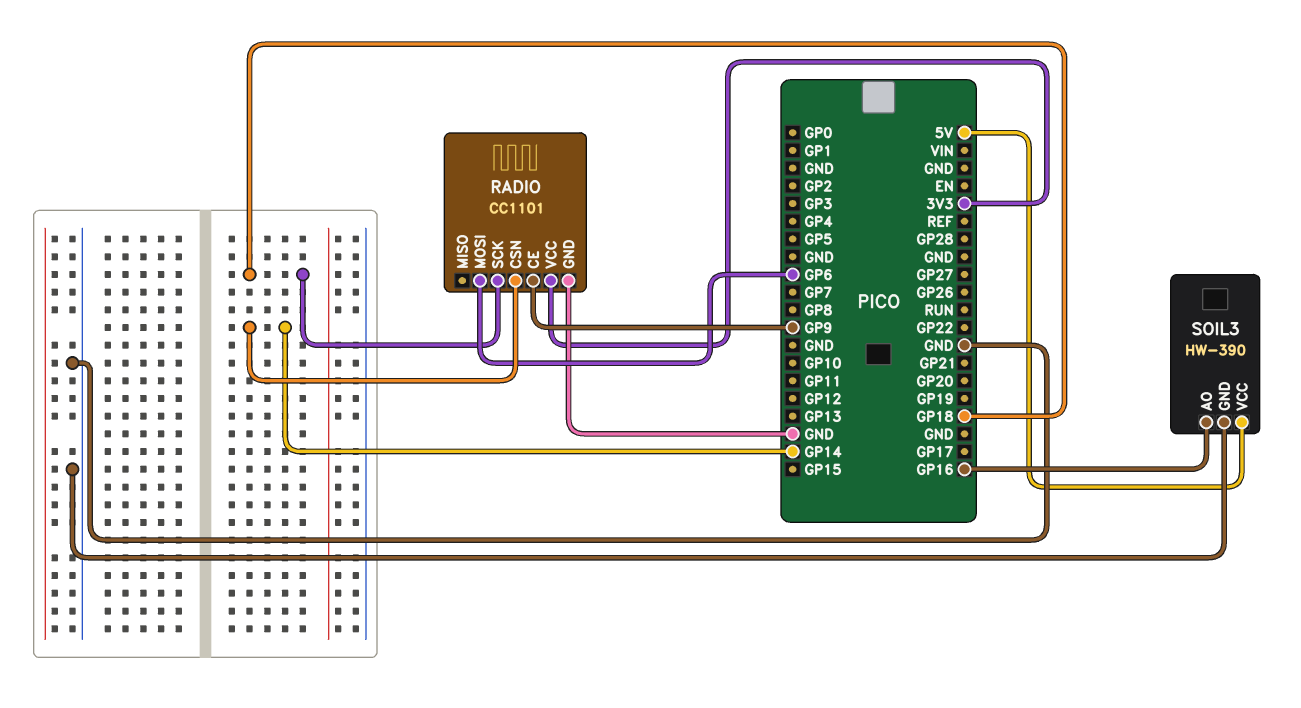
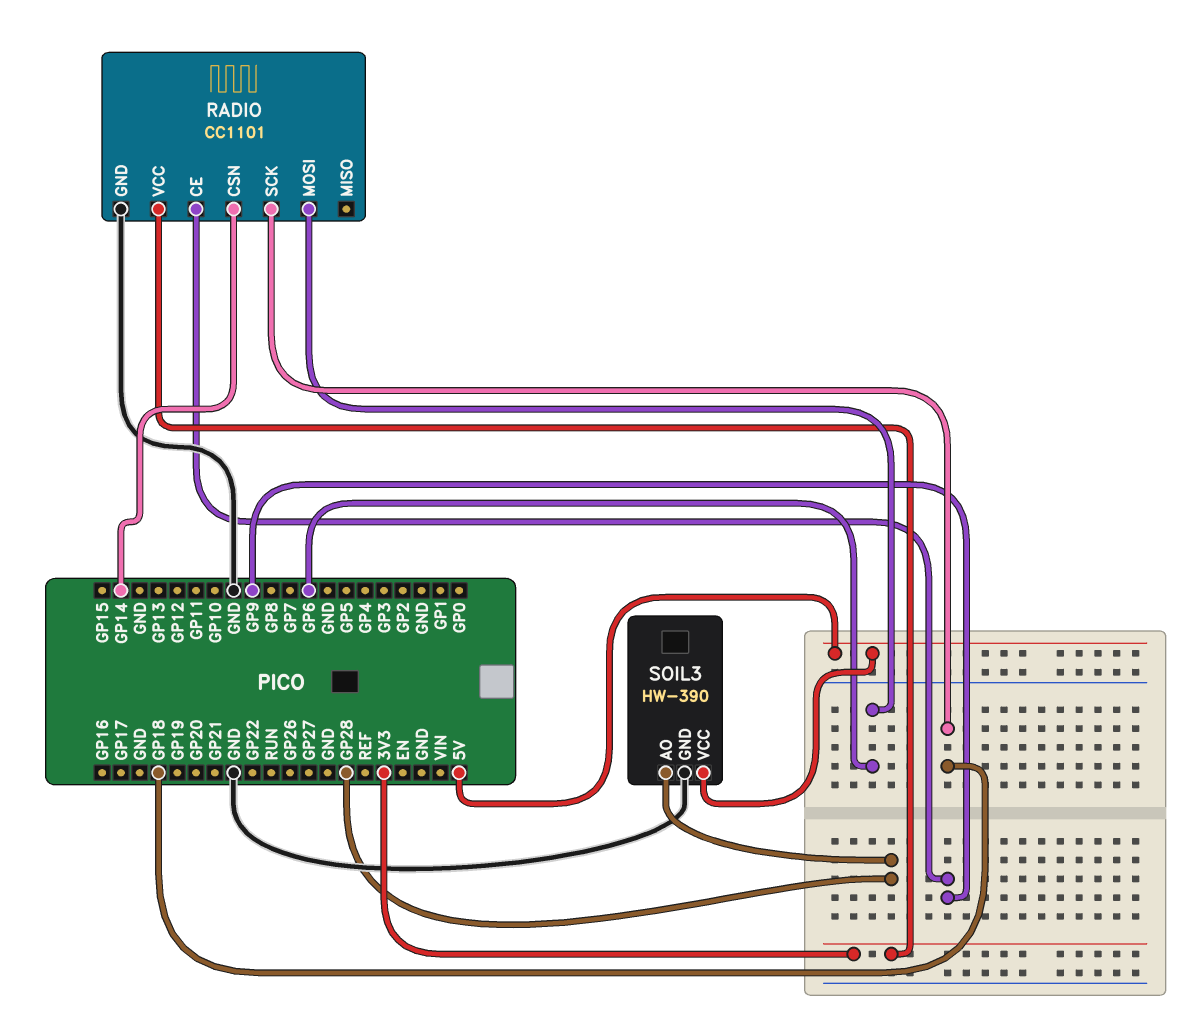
SOIL3 pin AO: GP16 -> GP28

